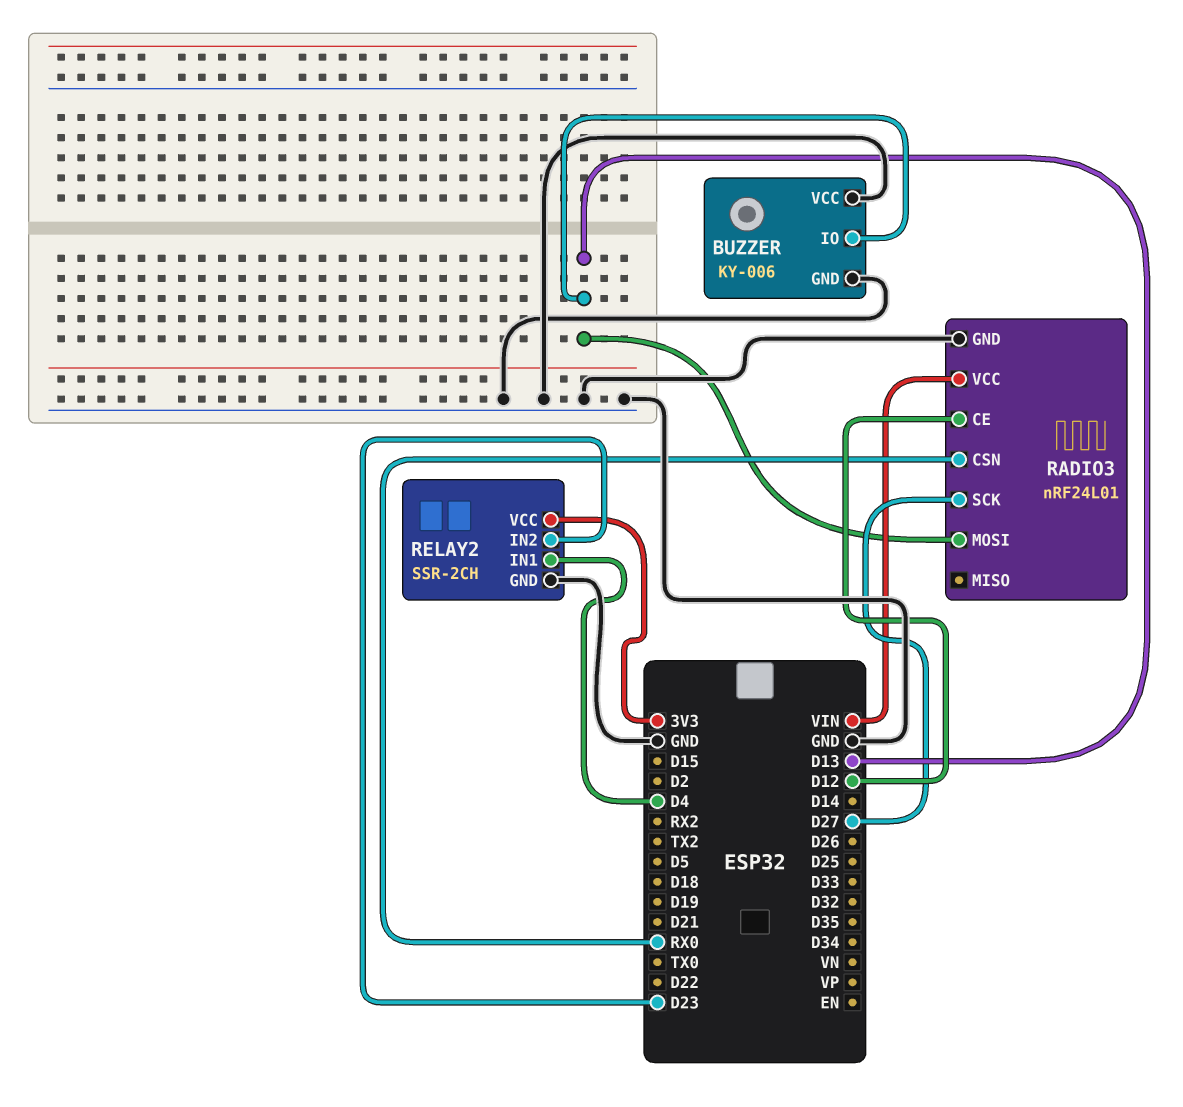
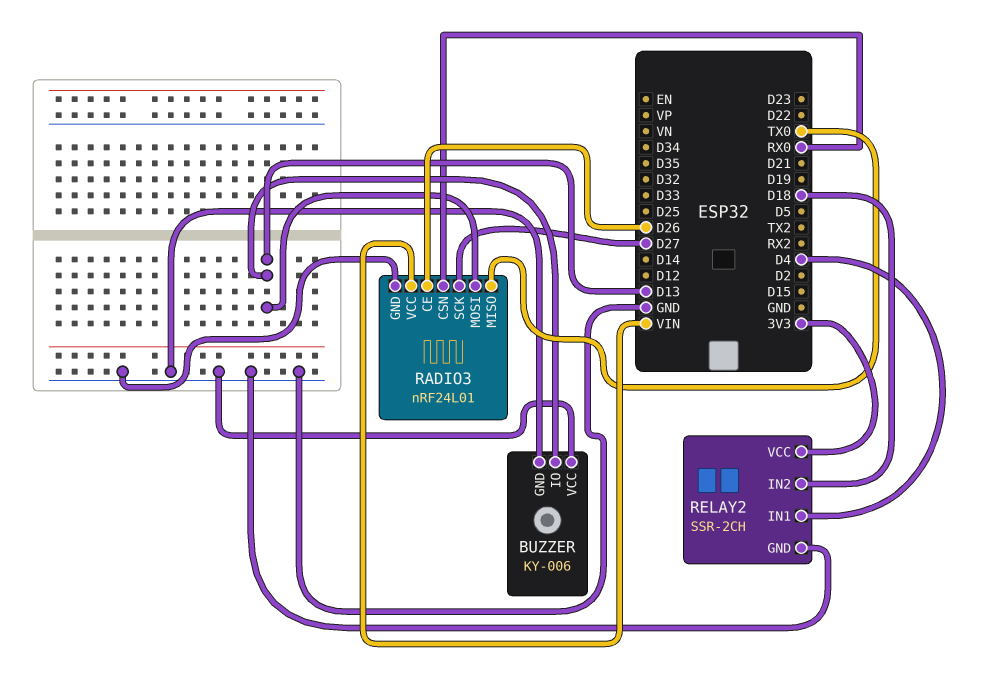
RADIO3 pin CE: D12 -> D26
RADIO3 pin MISO: none -> TX0
RELAY2 pin IN2: D23 -> D18

